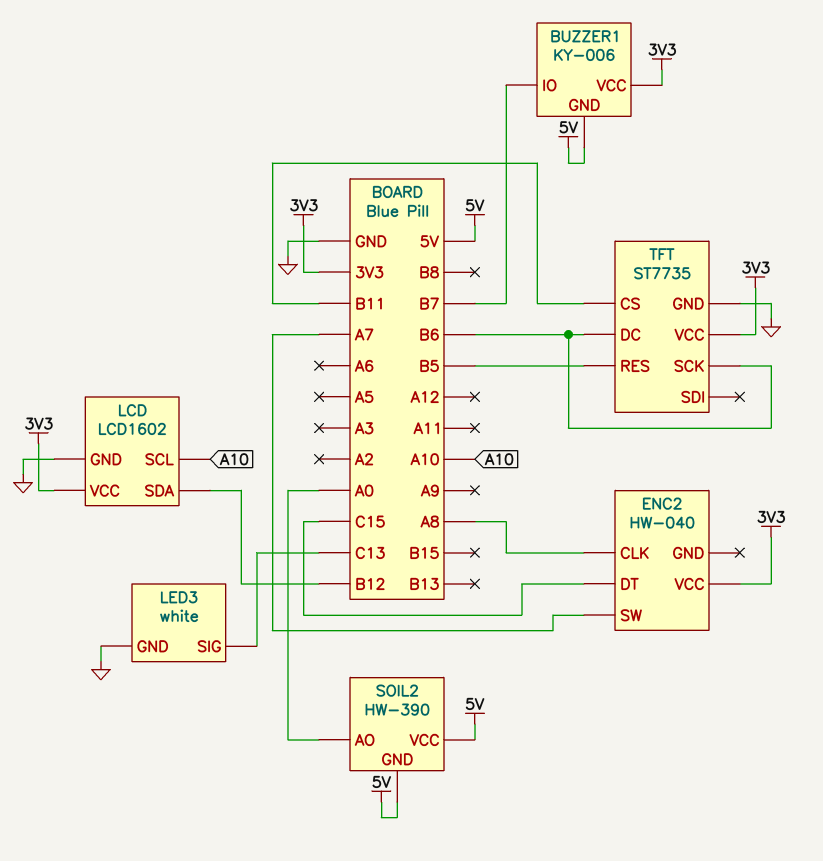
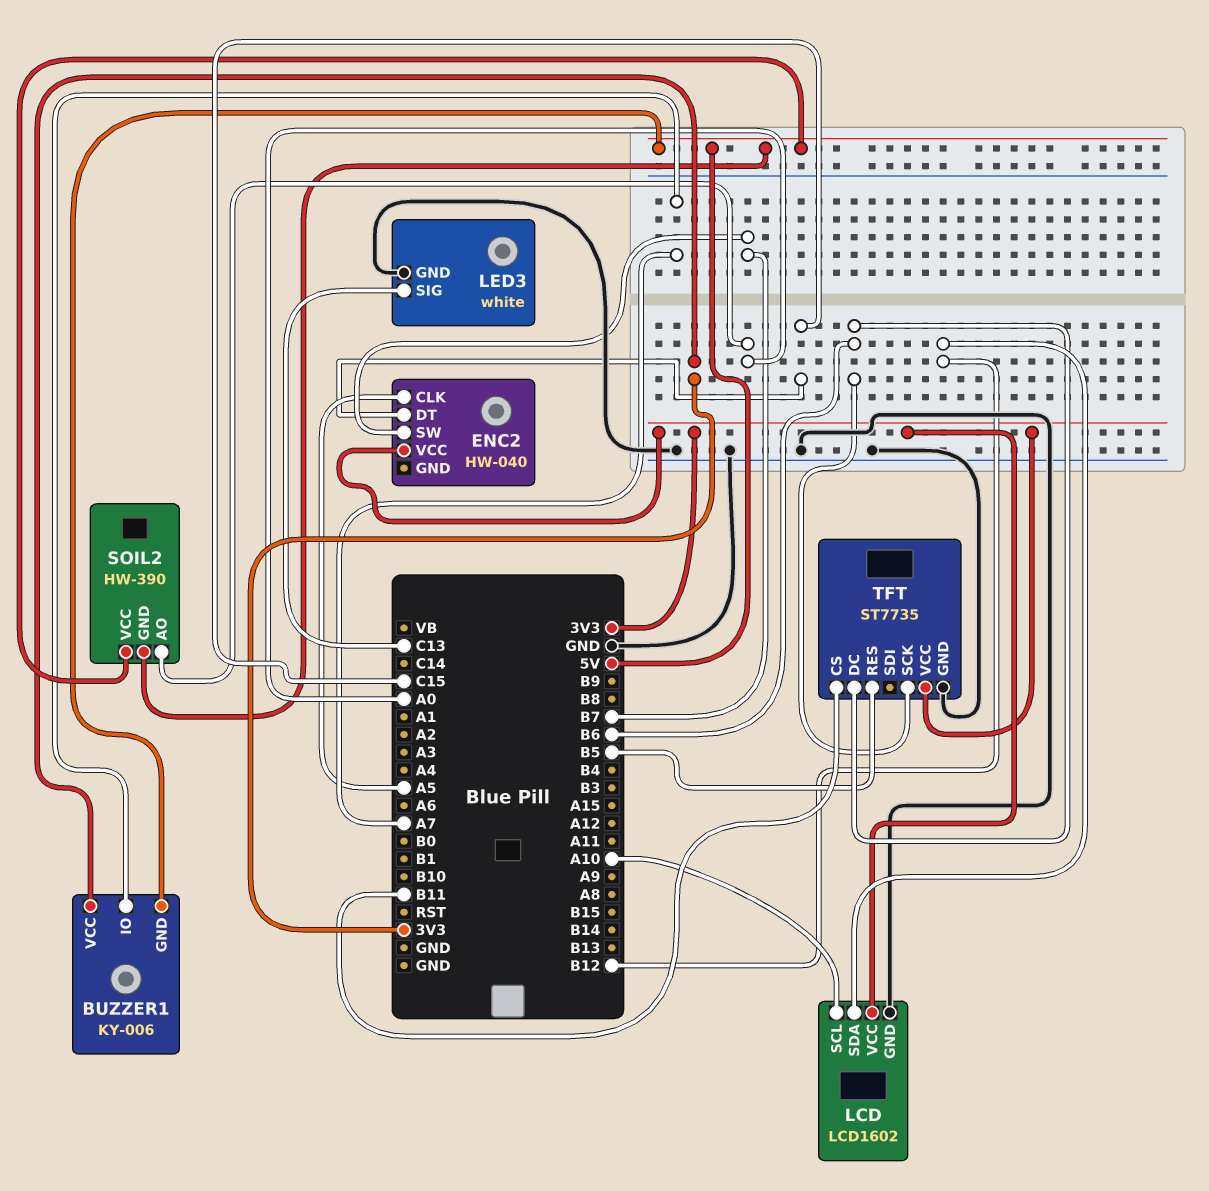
BUZZER1 pin IO: B7 -> A7
ENC2 pin CLK: A8 -> A5
ENC2 pin SW: A7 -> B7

